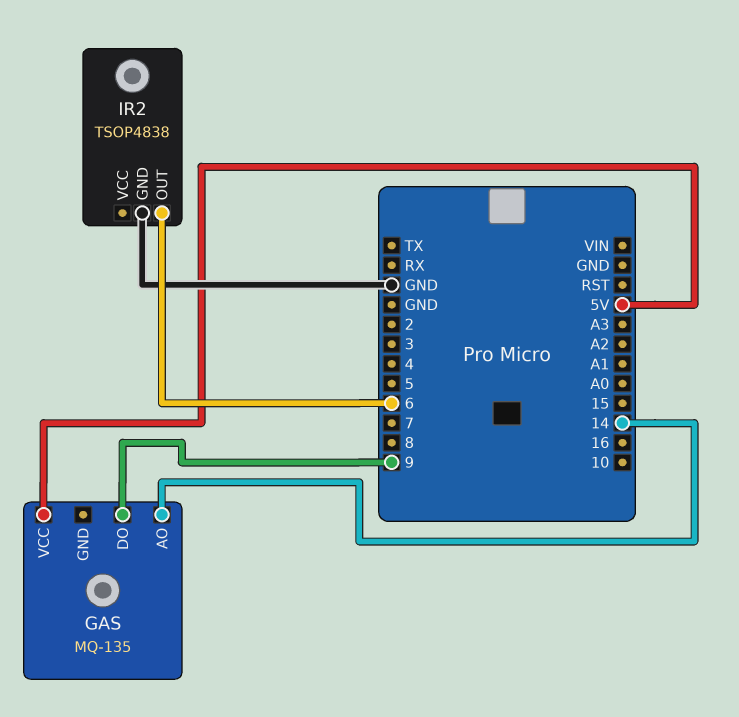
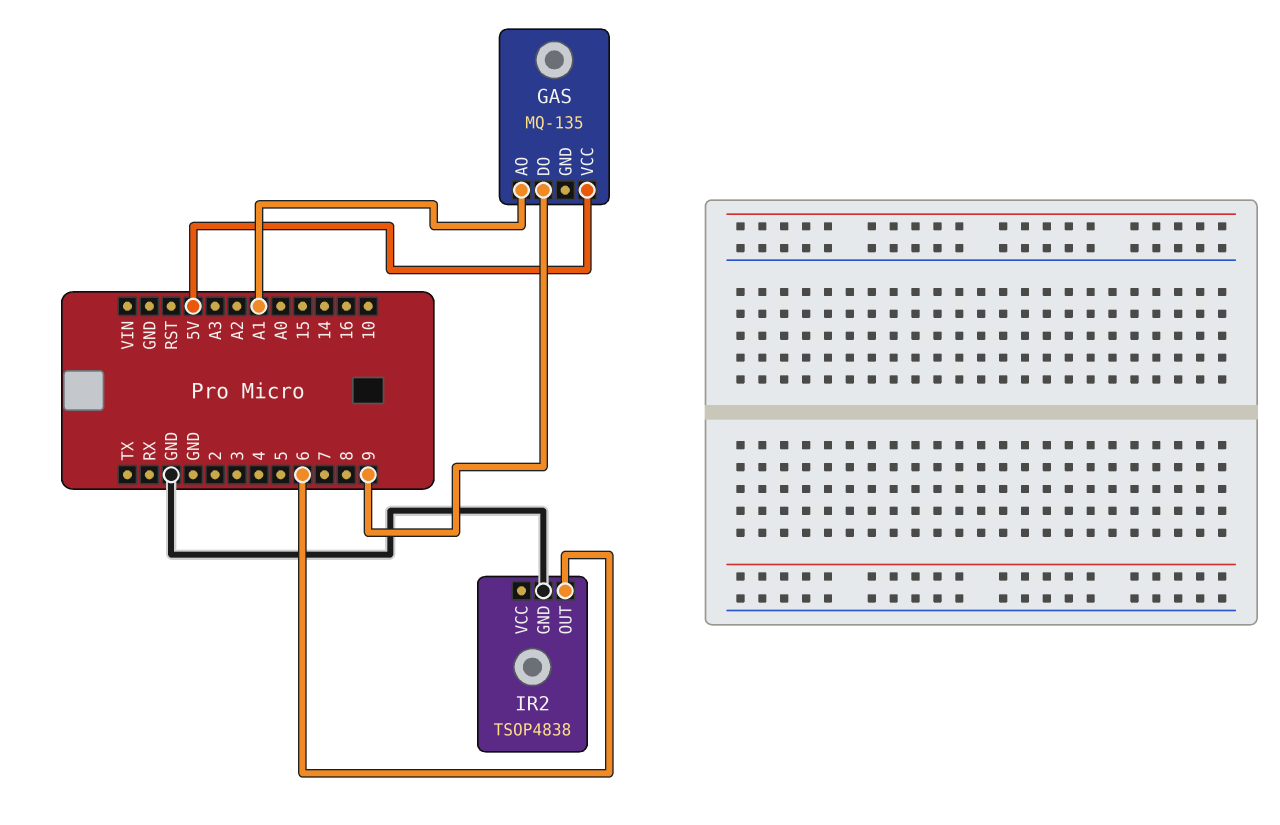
GAS pin AO: 14 -> A1

